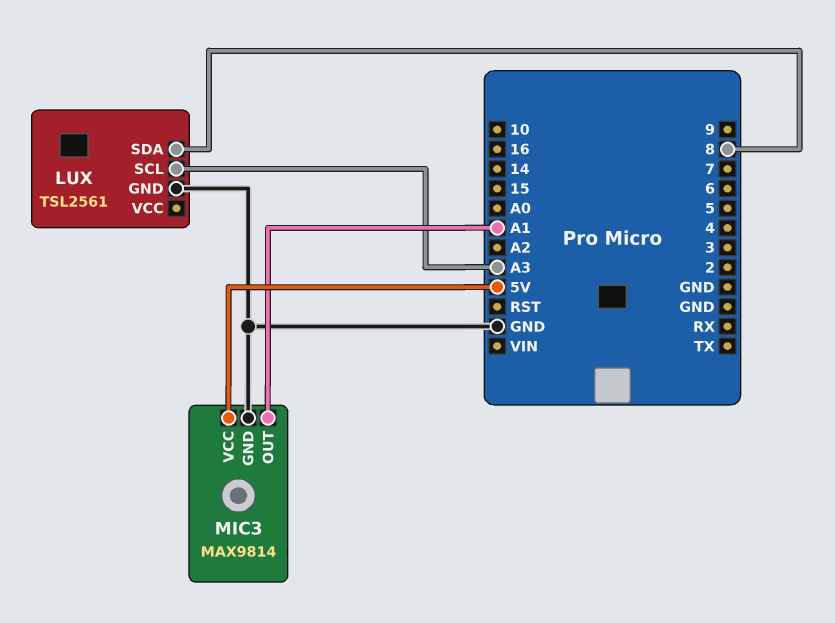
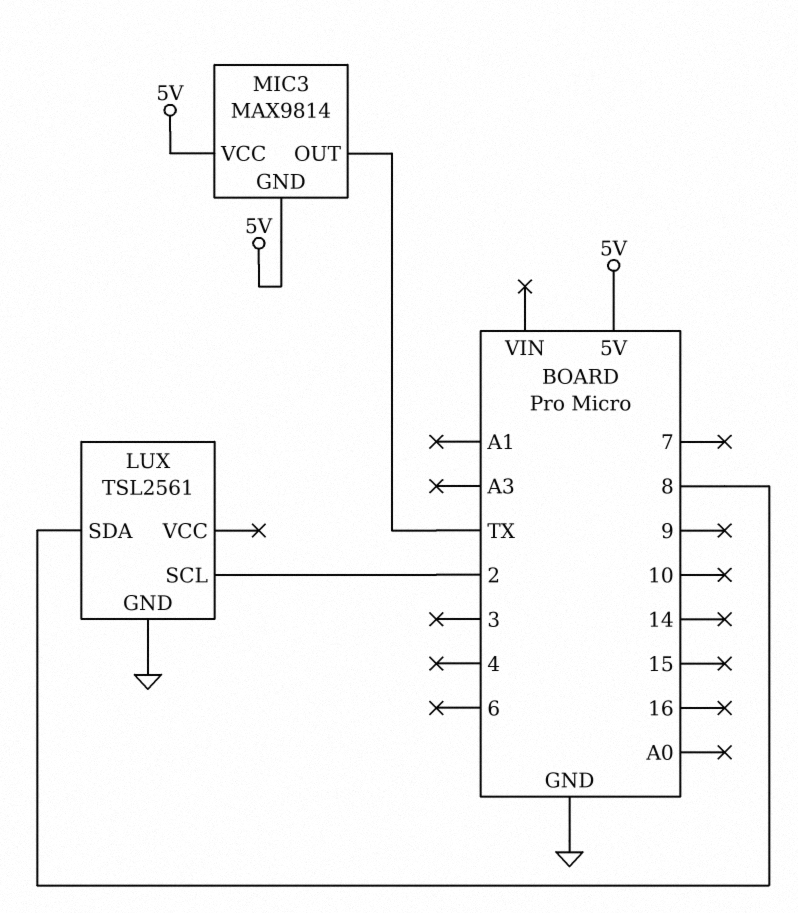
LUX pin SCL: A3 -> 2
MIC3 pin GND: GND -> 5V
MIC3 pin OUT: A1 -> TX

